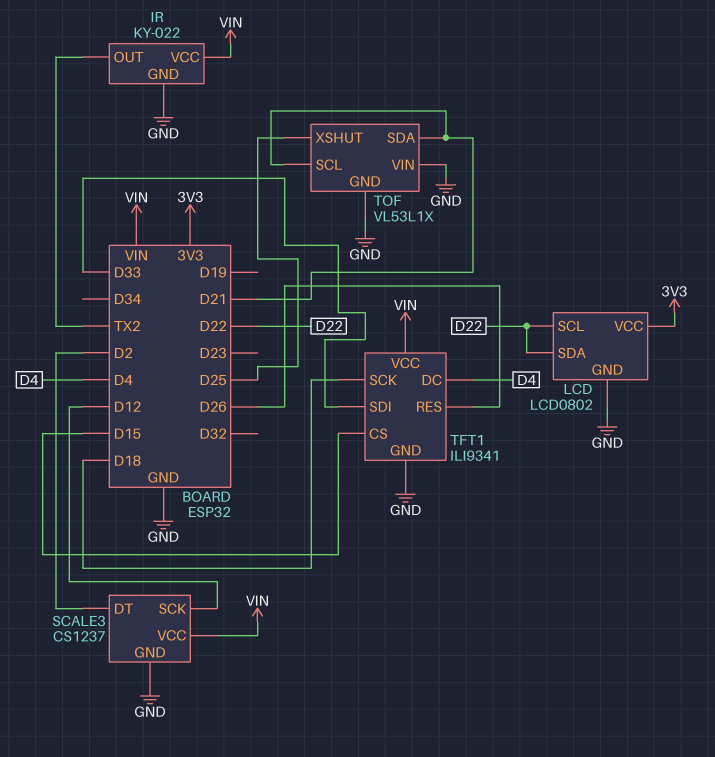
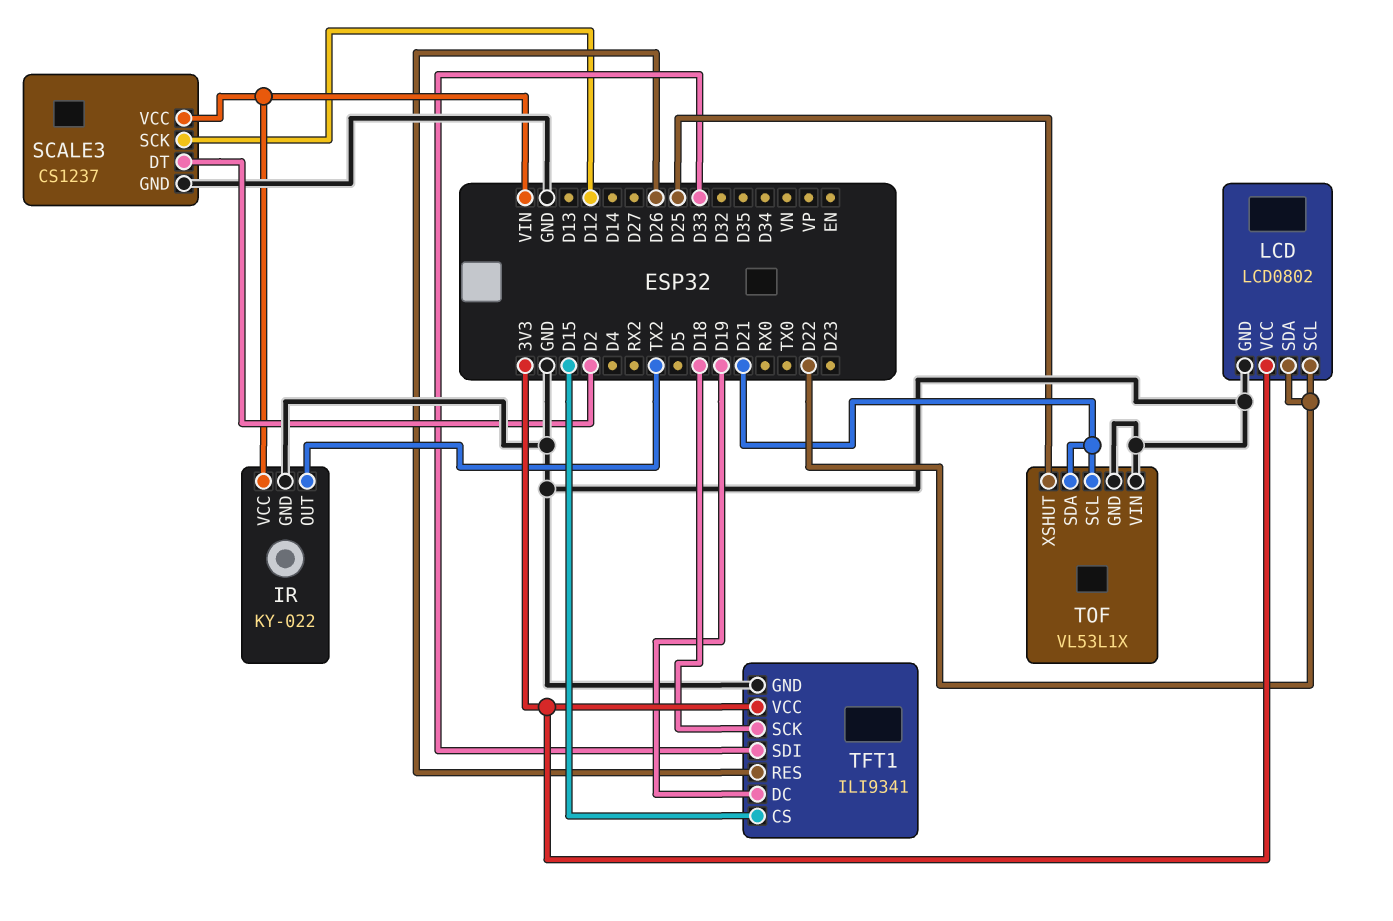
TFT1 pin DC: D4 -> D19
TFT1 pin VCC: VIN -> 3V3

